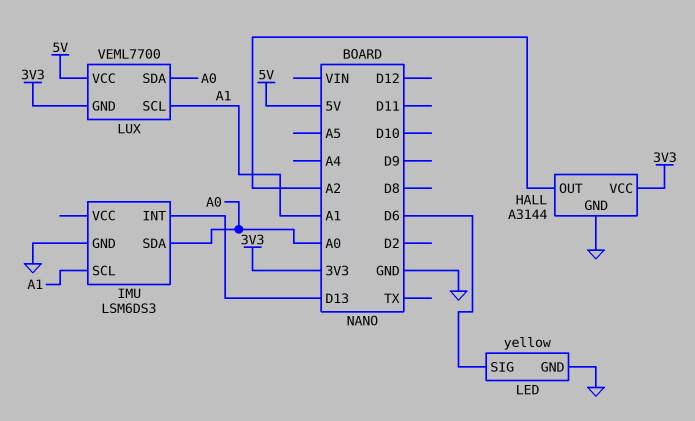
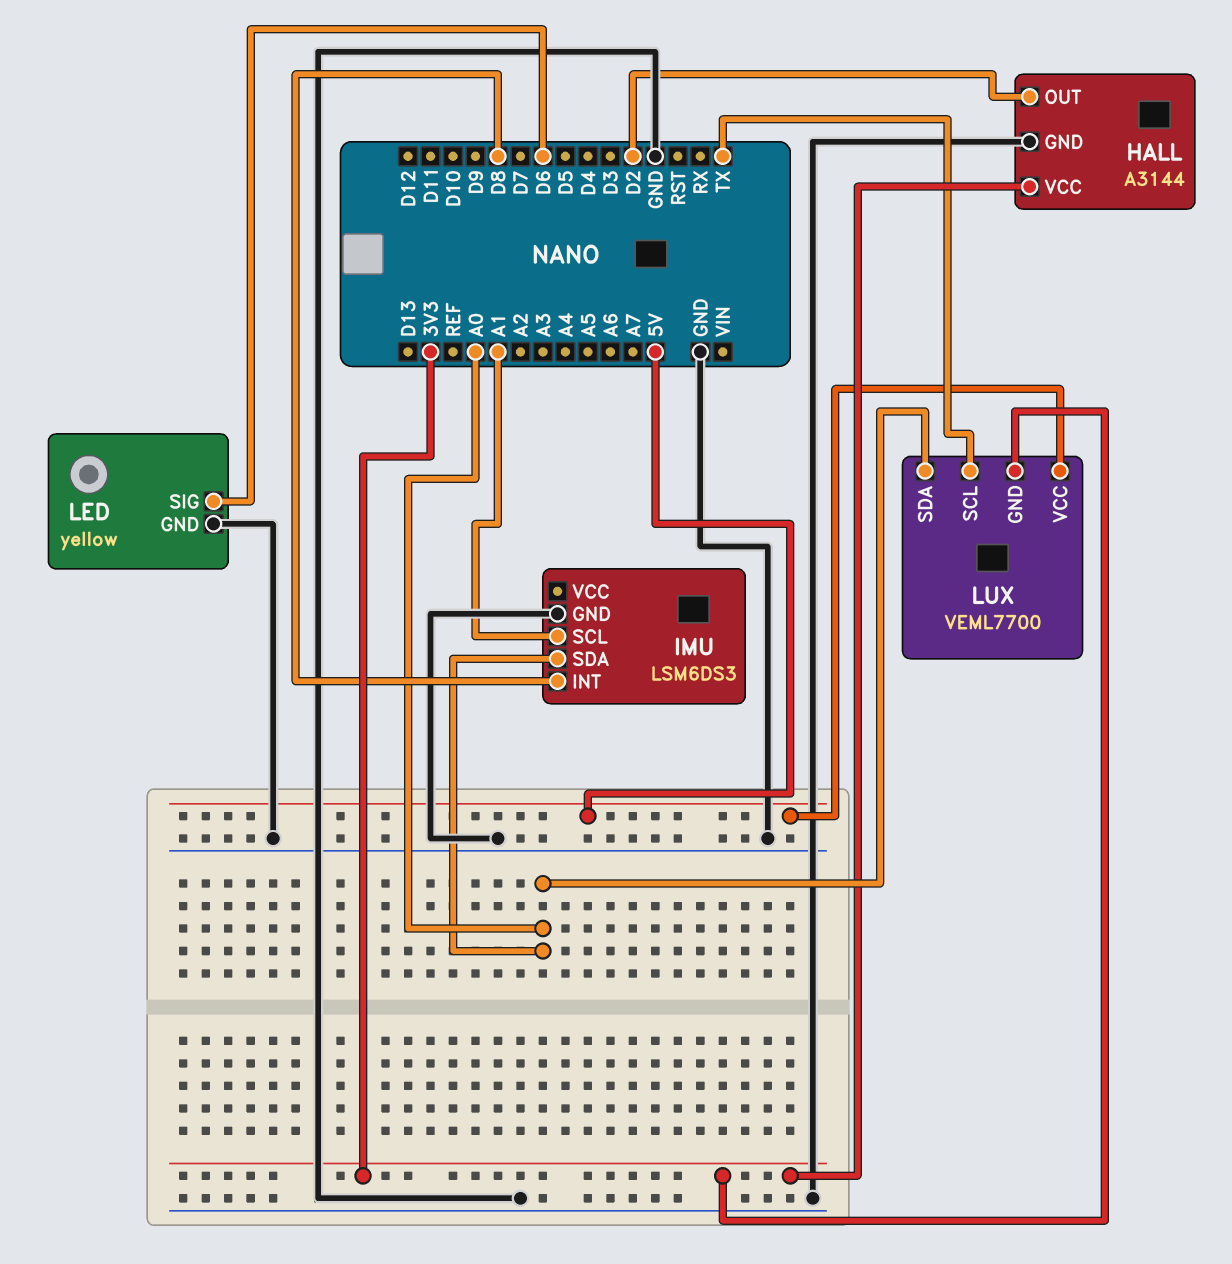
HALL pin OUT: A2 -> D2
IMU pin INT: D13 -> D8
LUX pin SCL: A1 -> TX

